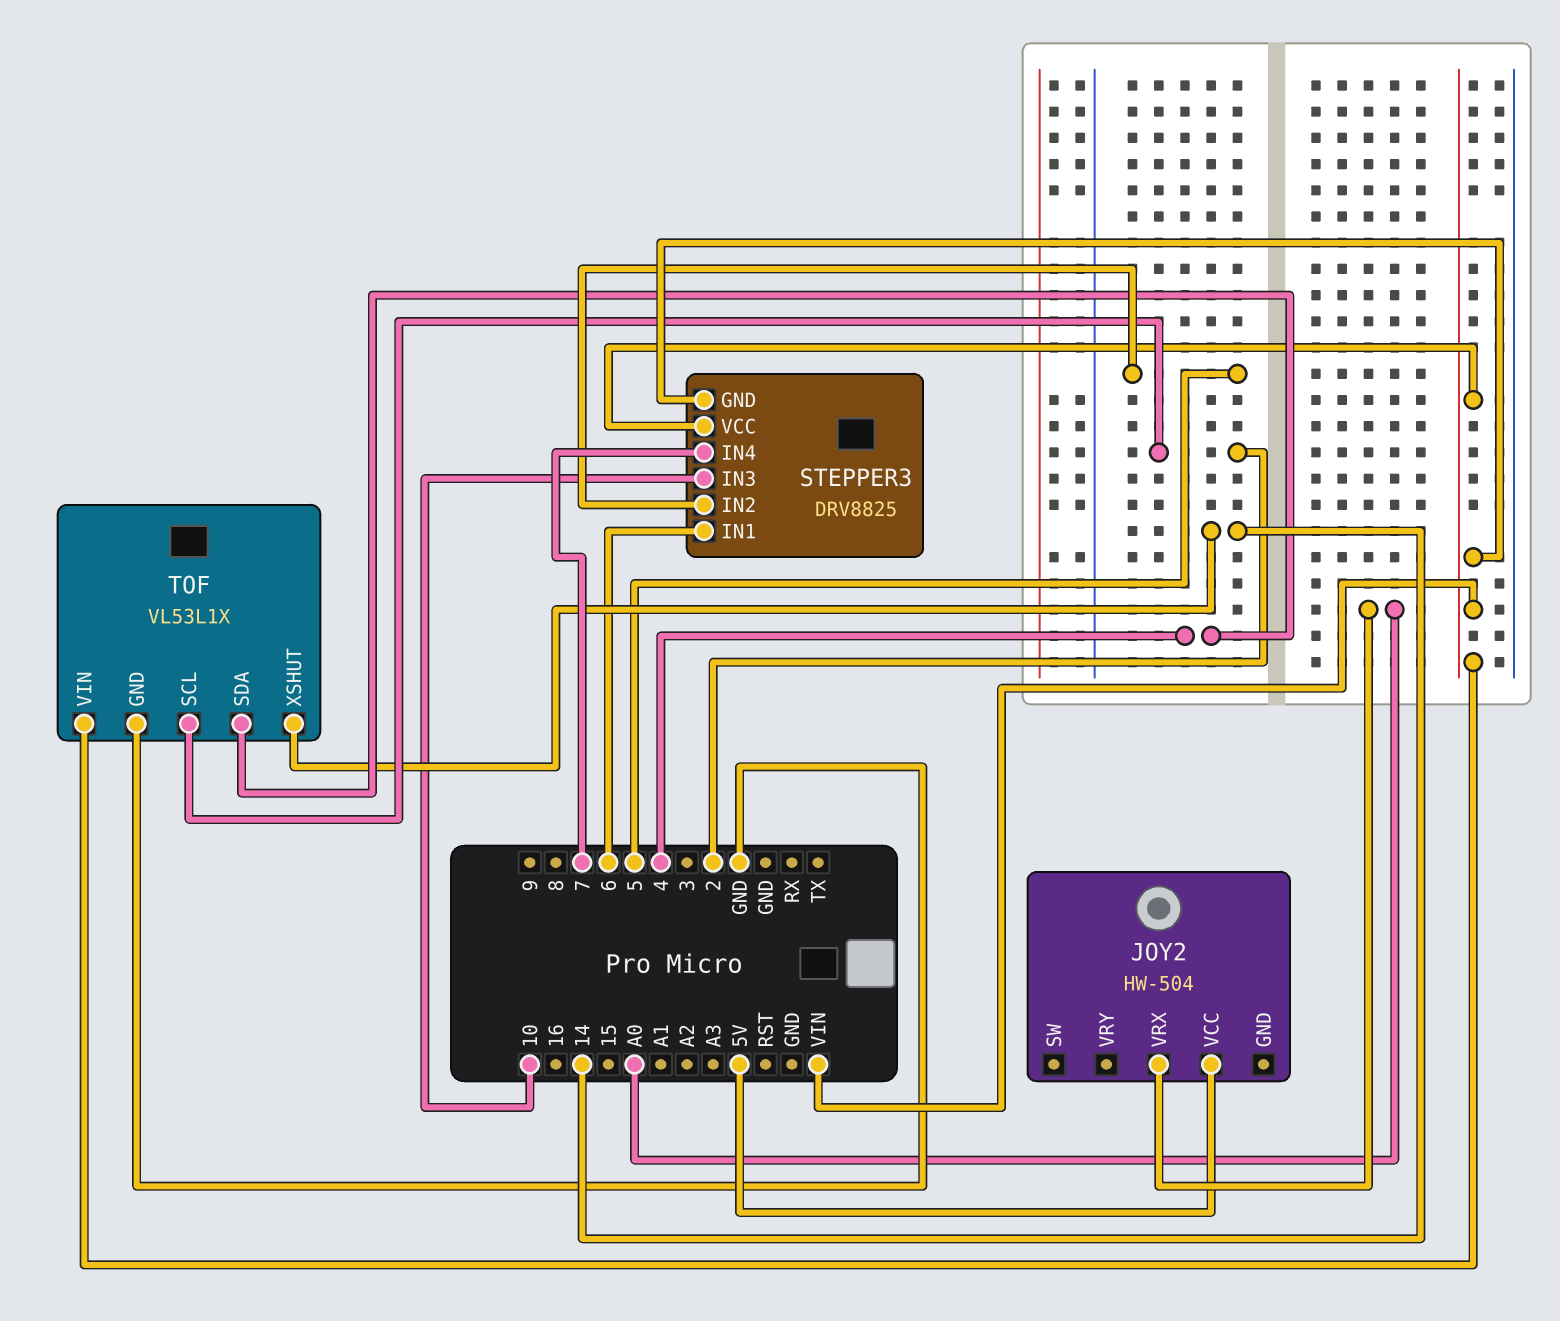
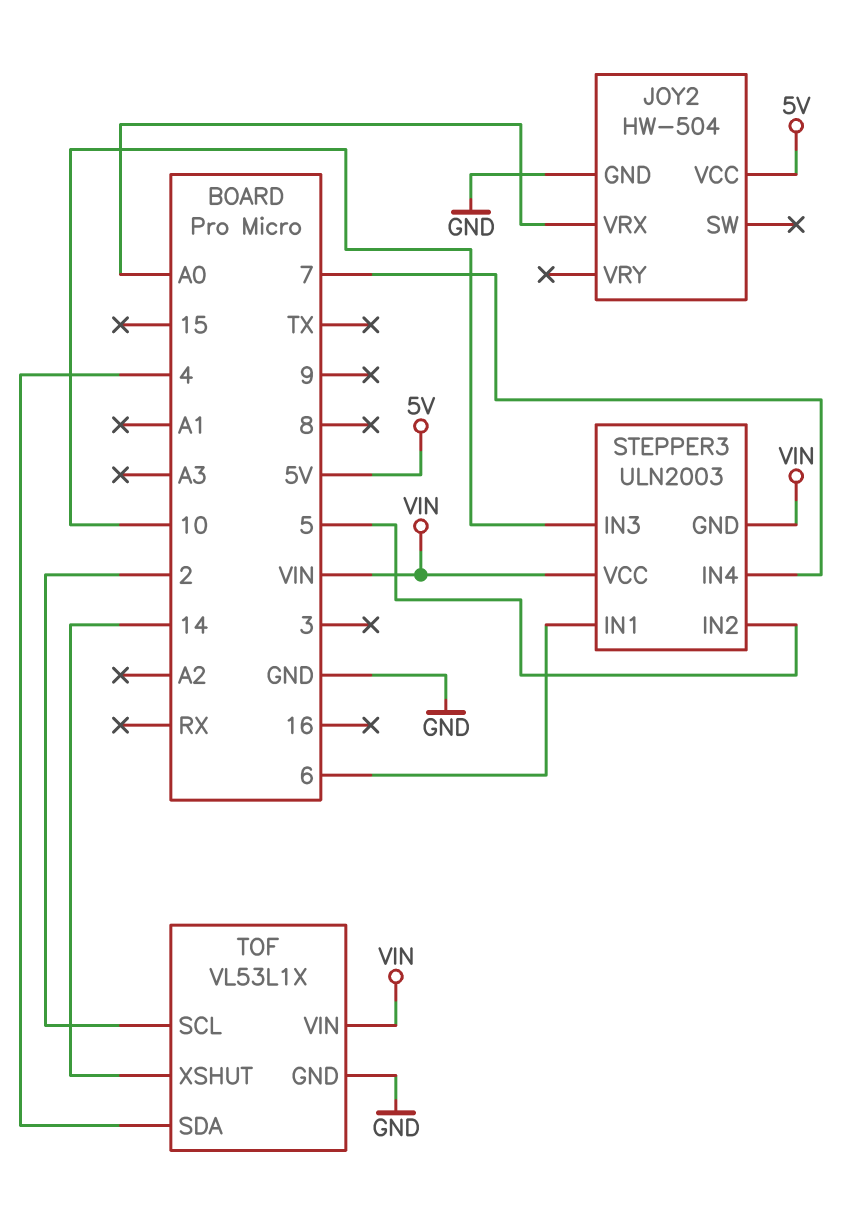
JOY2 pin GND: none -> GND
STEPPER3: DRV8825 -> ULN2003

